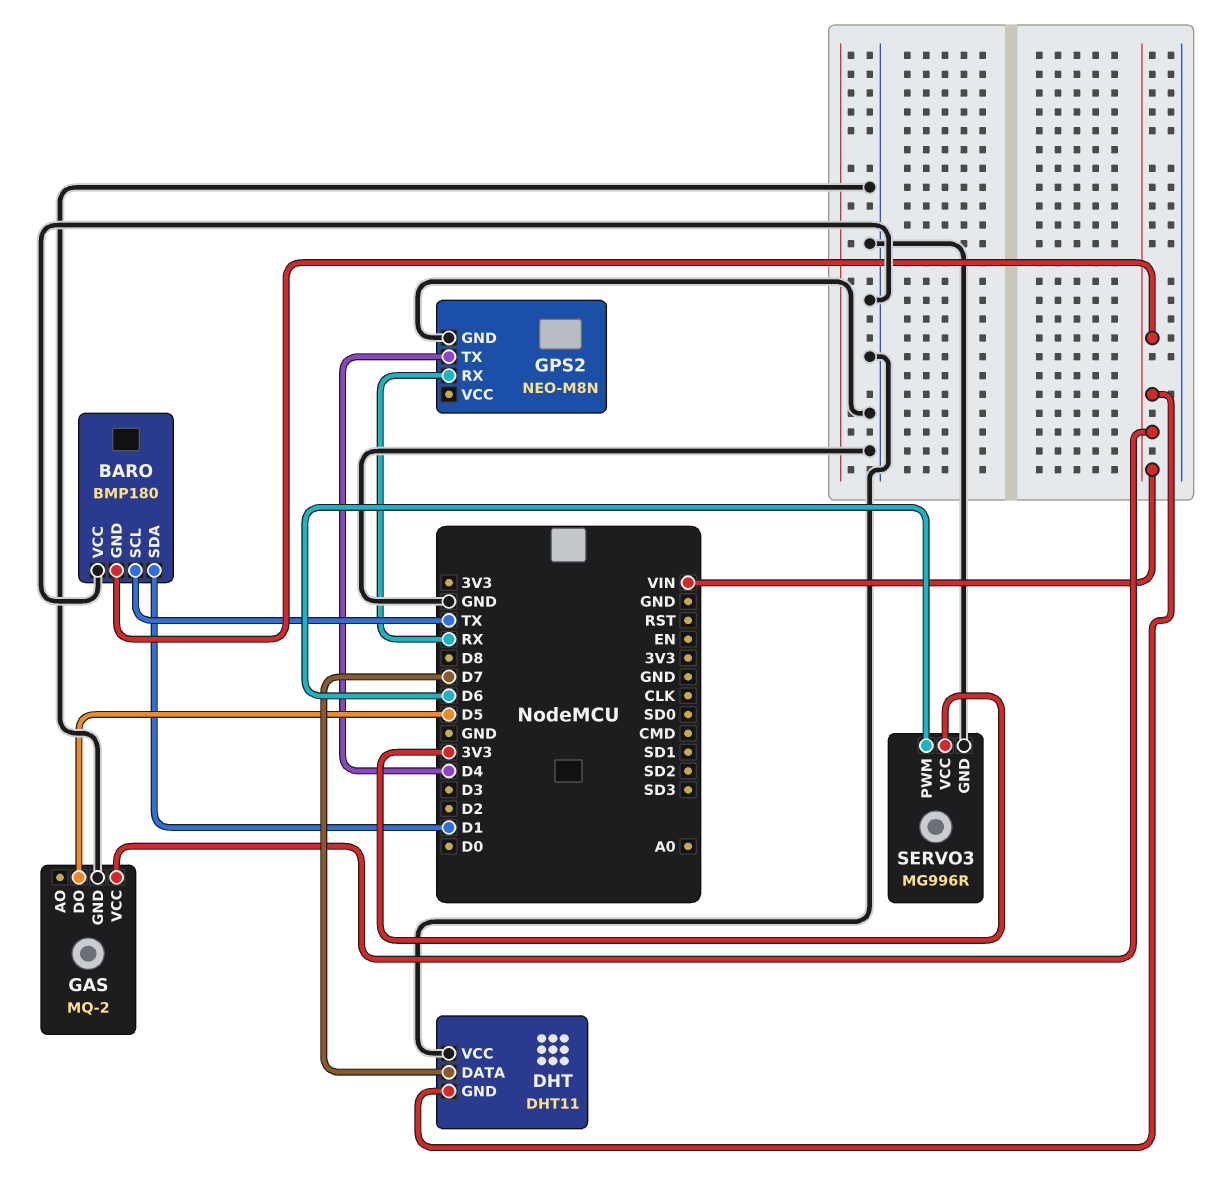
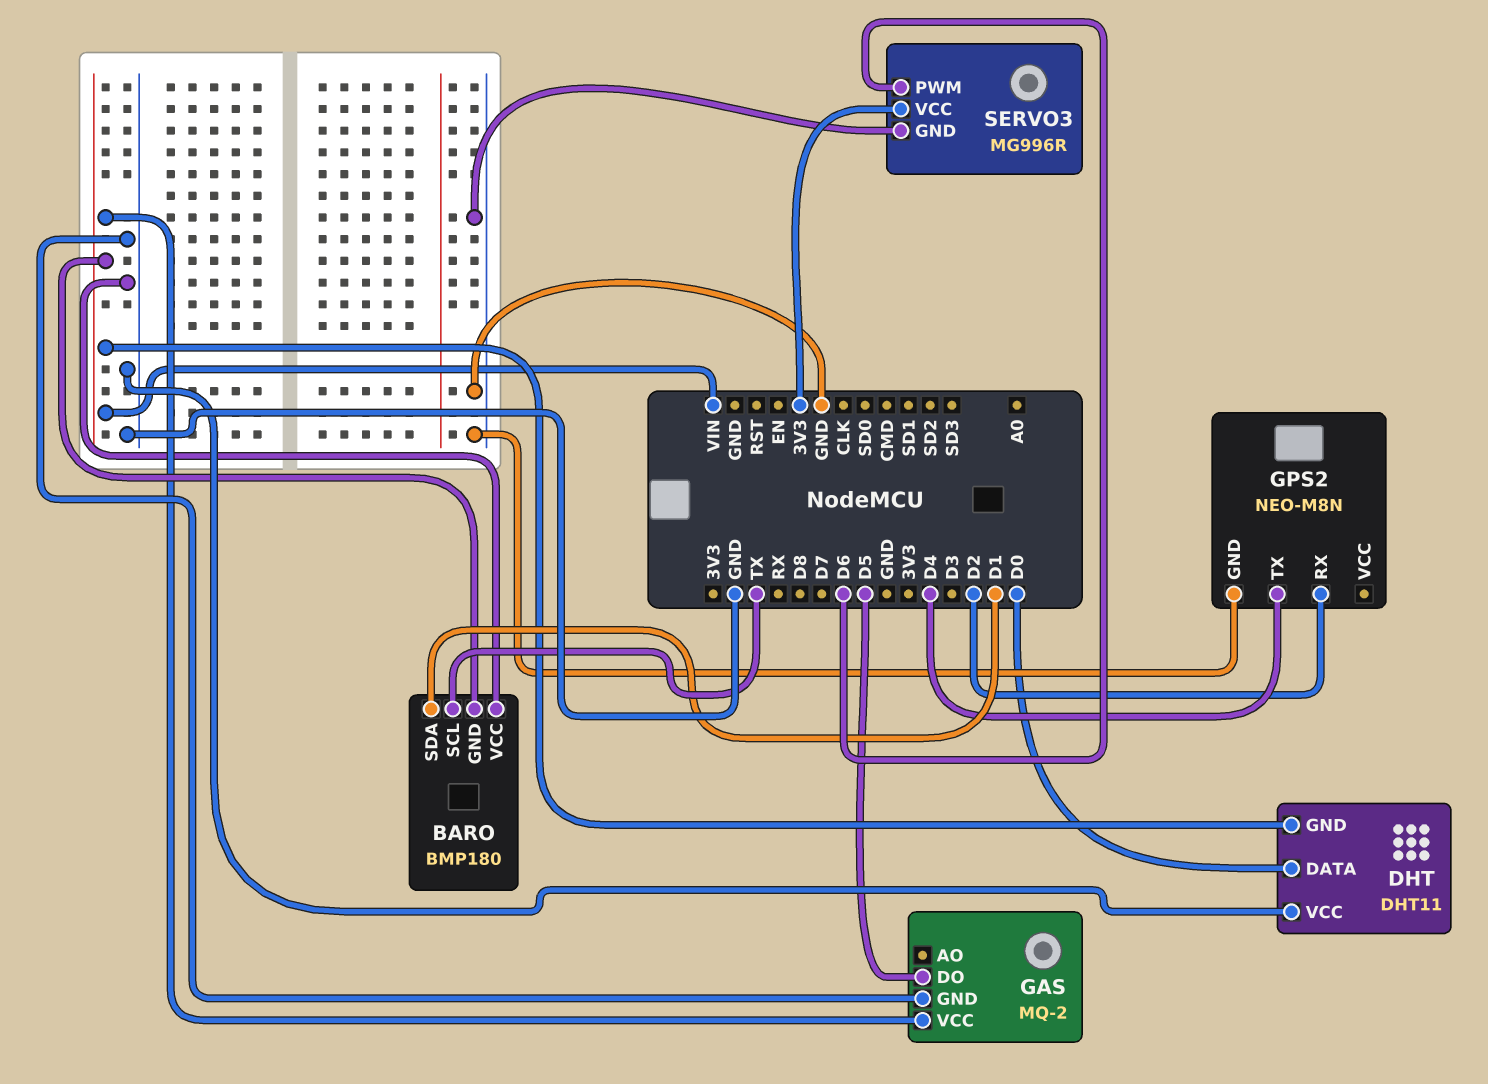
DHT pin DATA: D7 -> D0
GPS2 pin RX: RX -> D2

